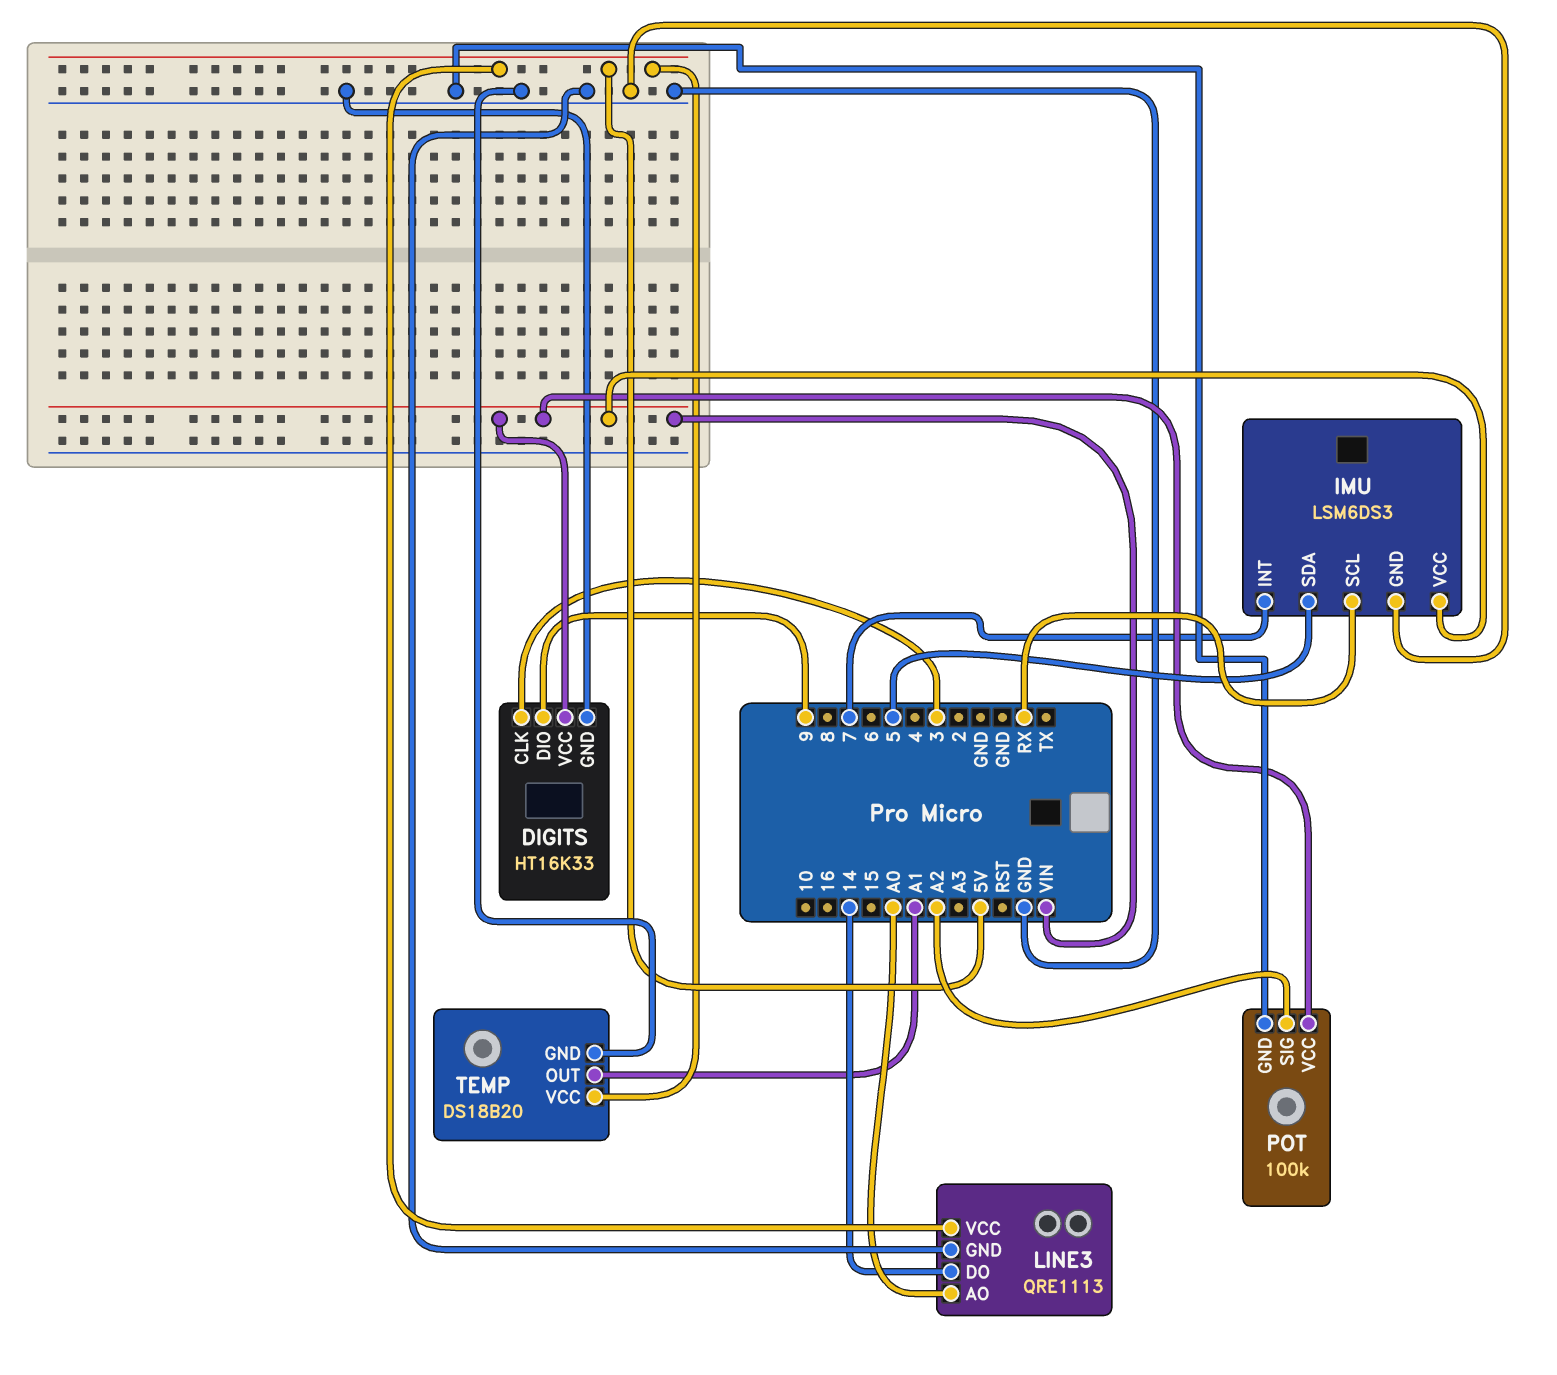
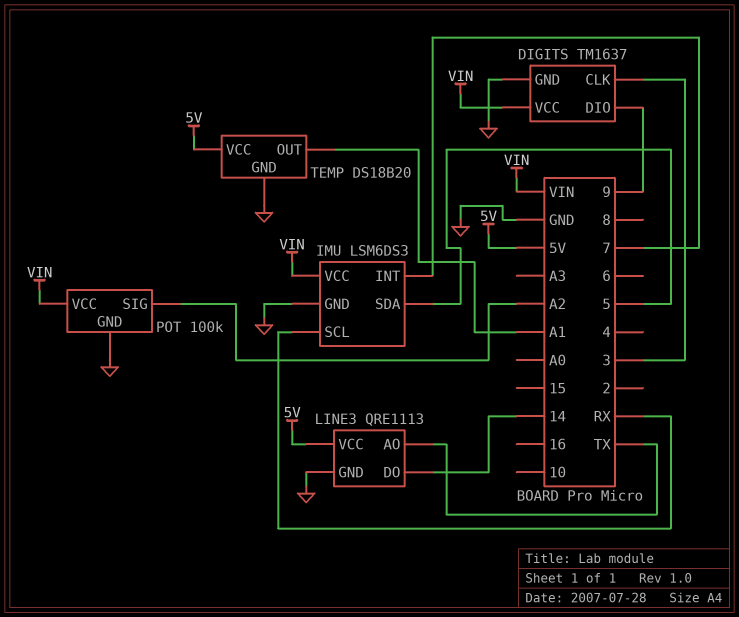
DIGITS: HT16K33 -> TM1637
LINE3 pin AO: A0 -> TX

